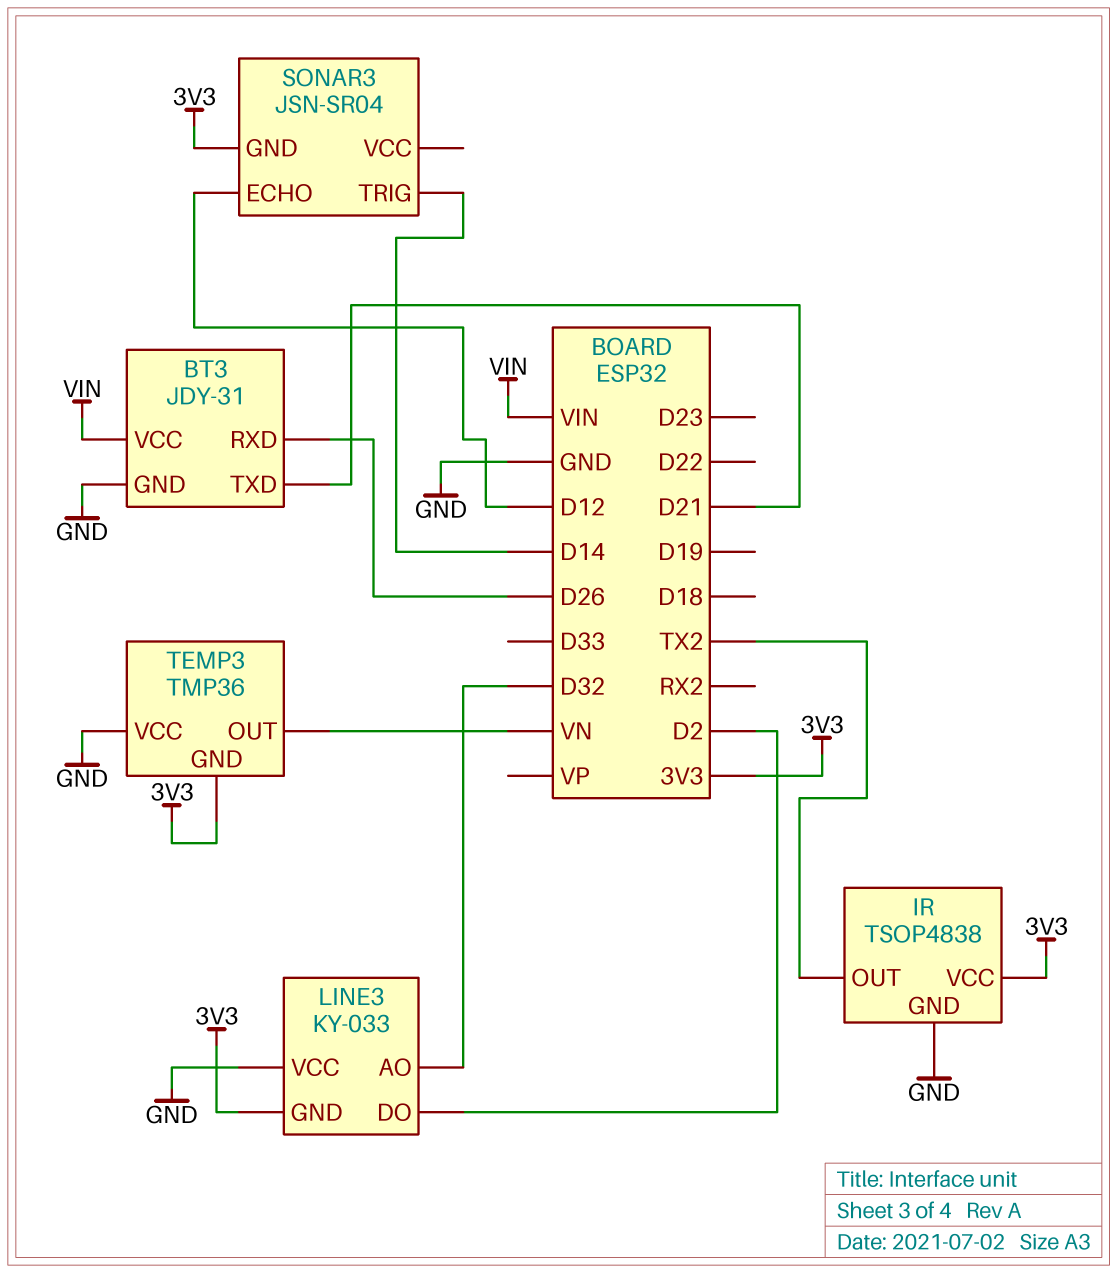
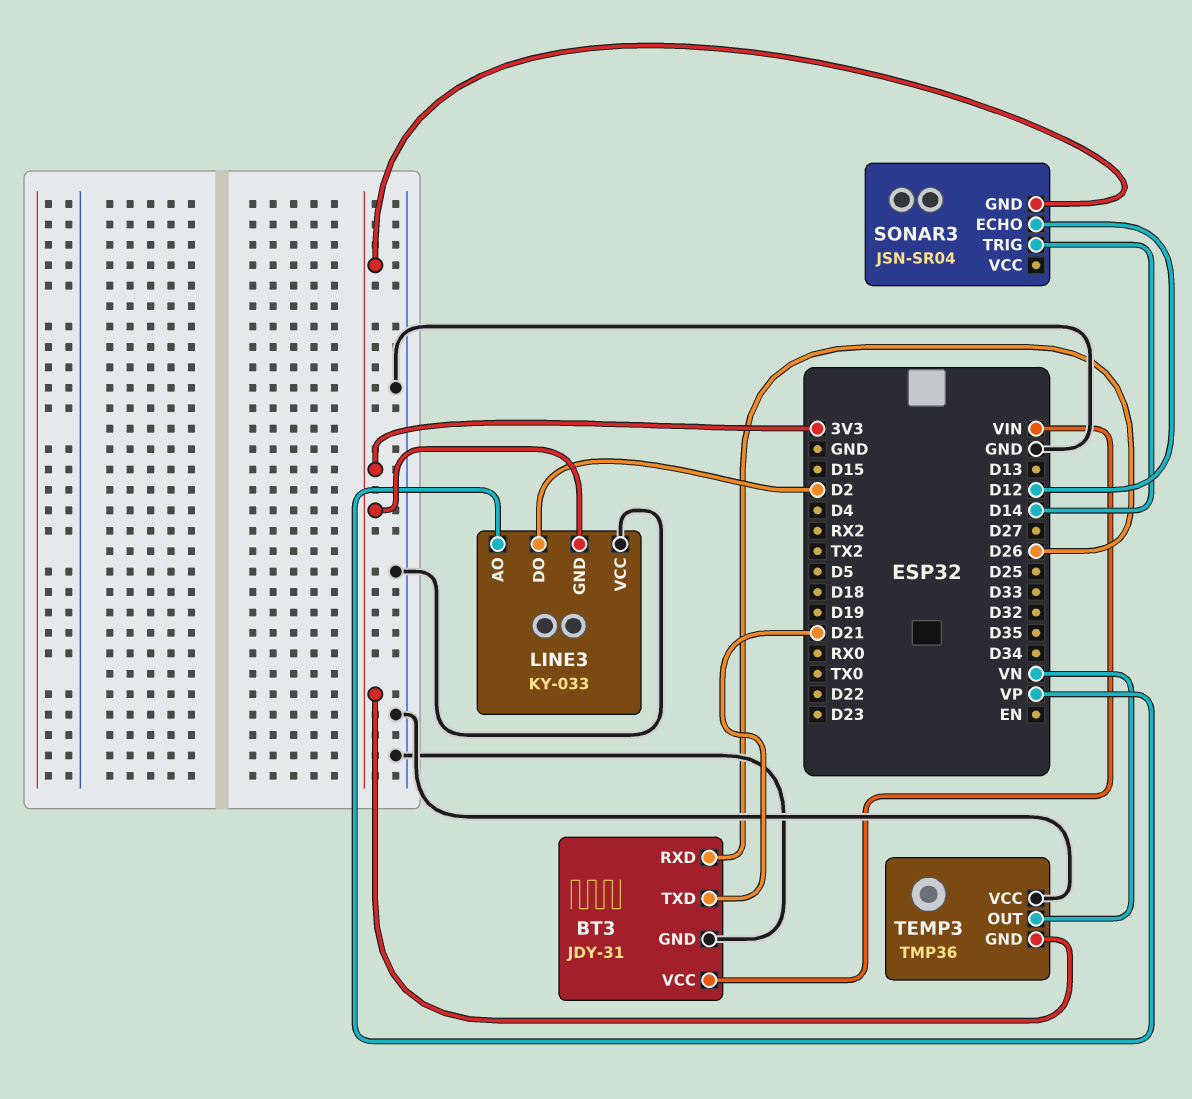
IR: TSOP4838 -> none
IR pin GND: GND -> none
IR pin OUT: TX2 -> none
IR pin VCC: 3V3 -> none
LINE3 pin AO: D32 -> VP

